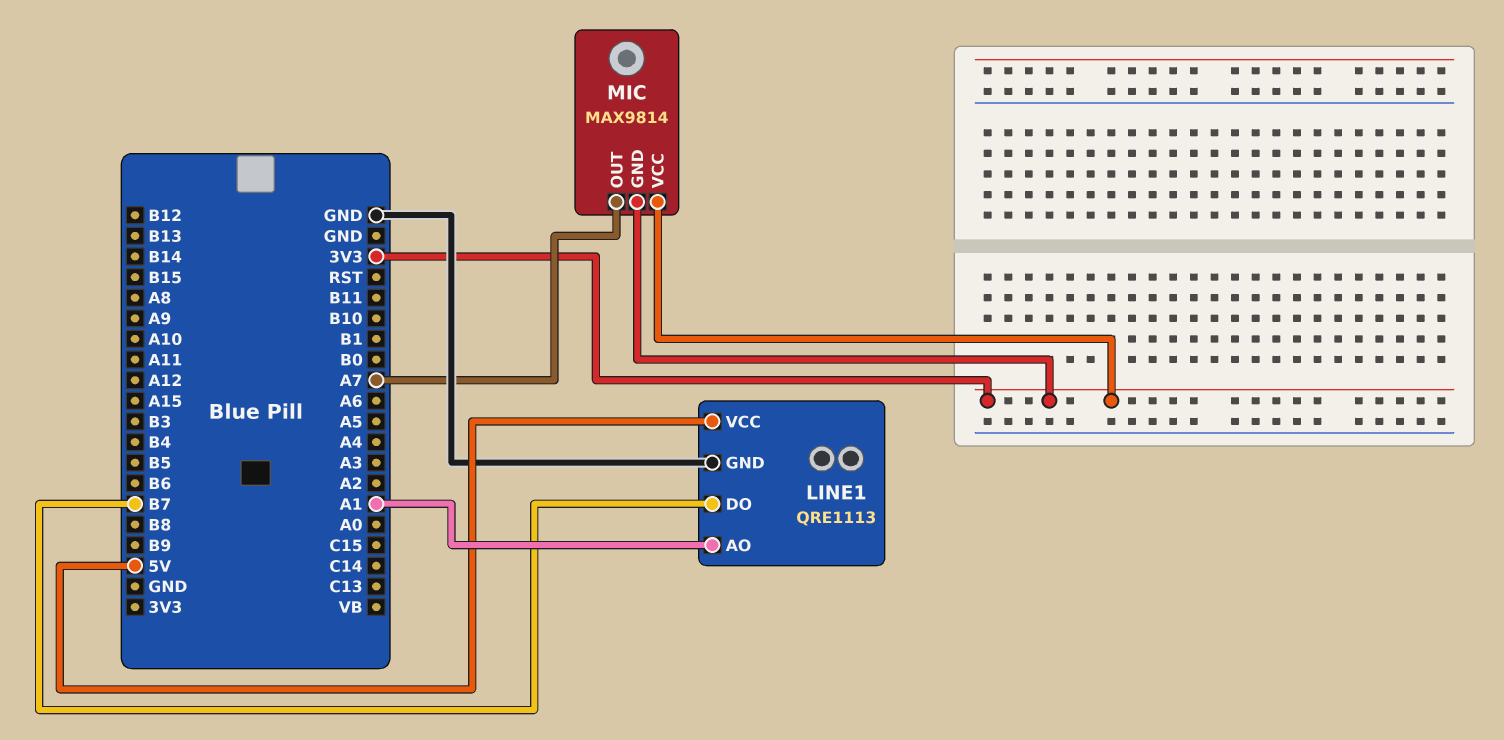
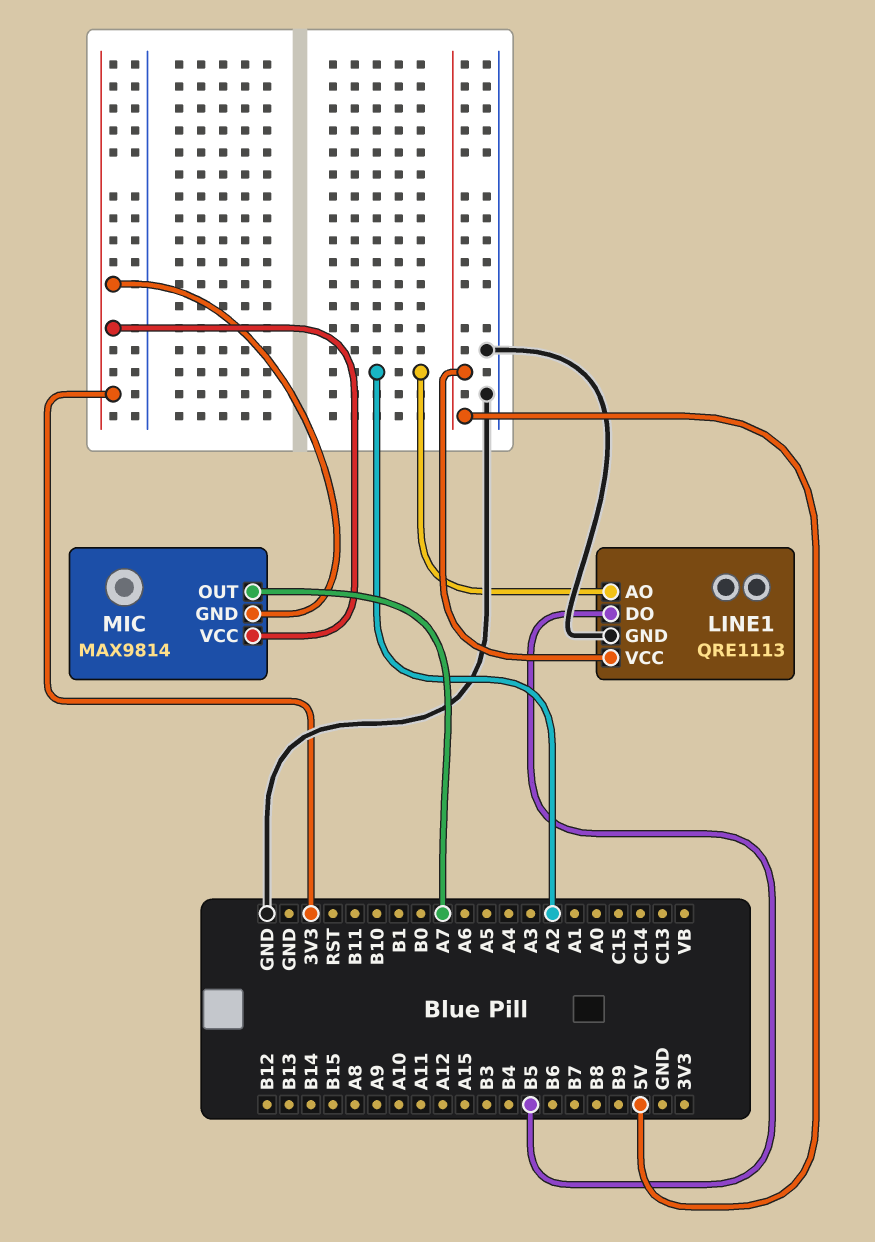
LINE1 pin AO: A1 -> A2
LINE1 pin DO: B7 -> B5

